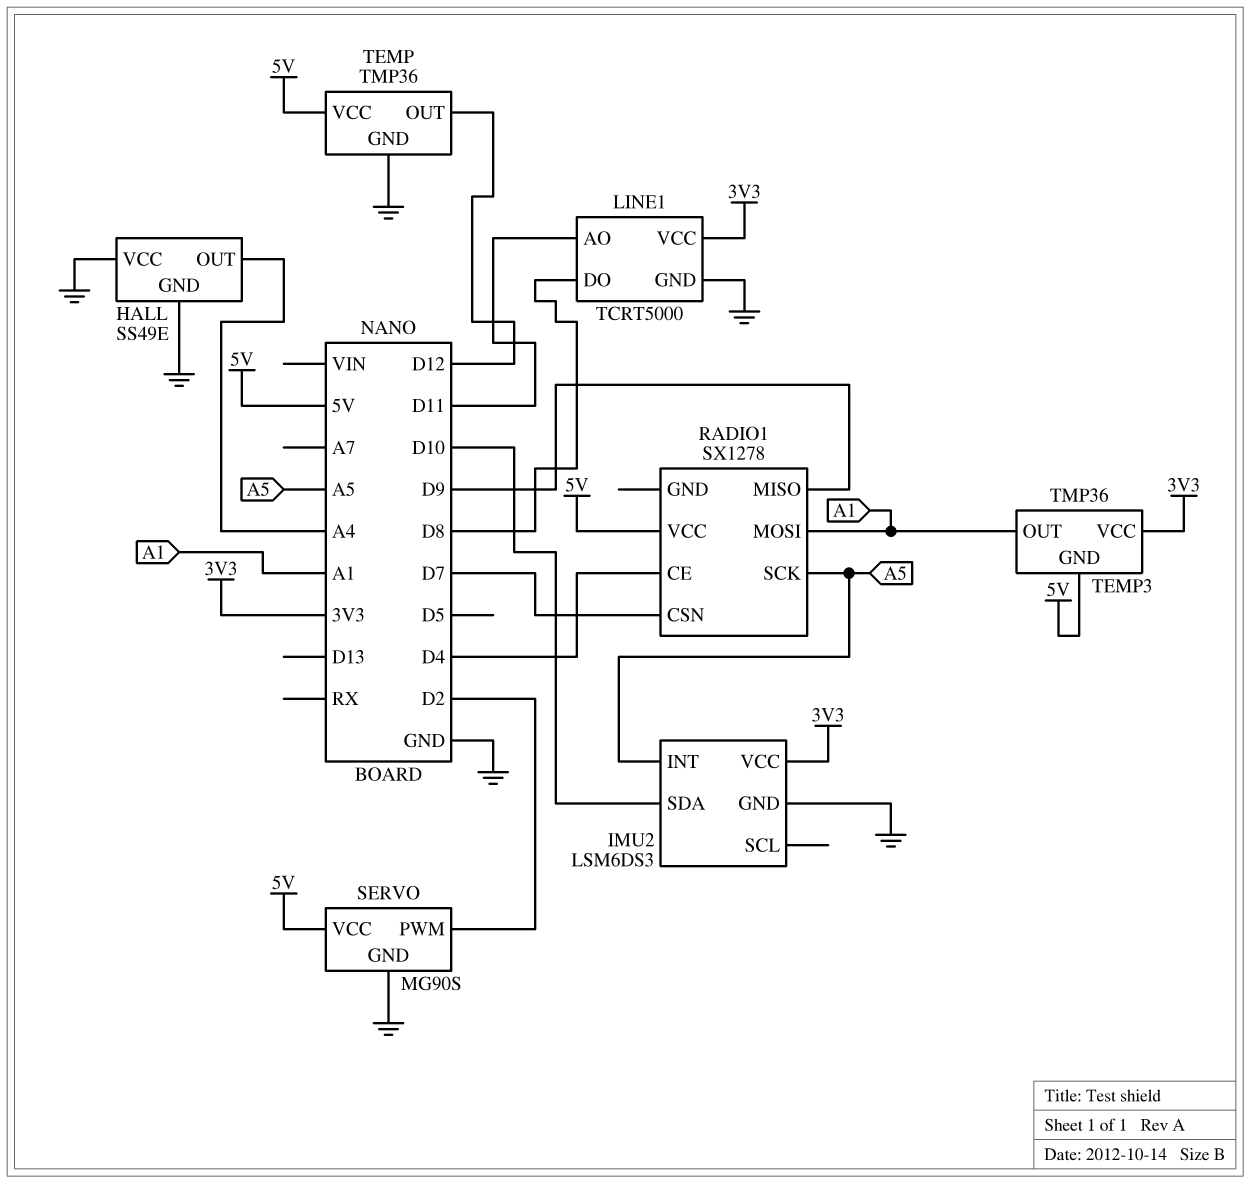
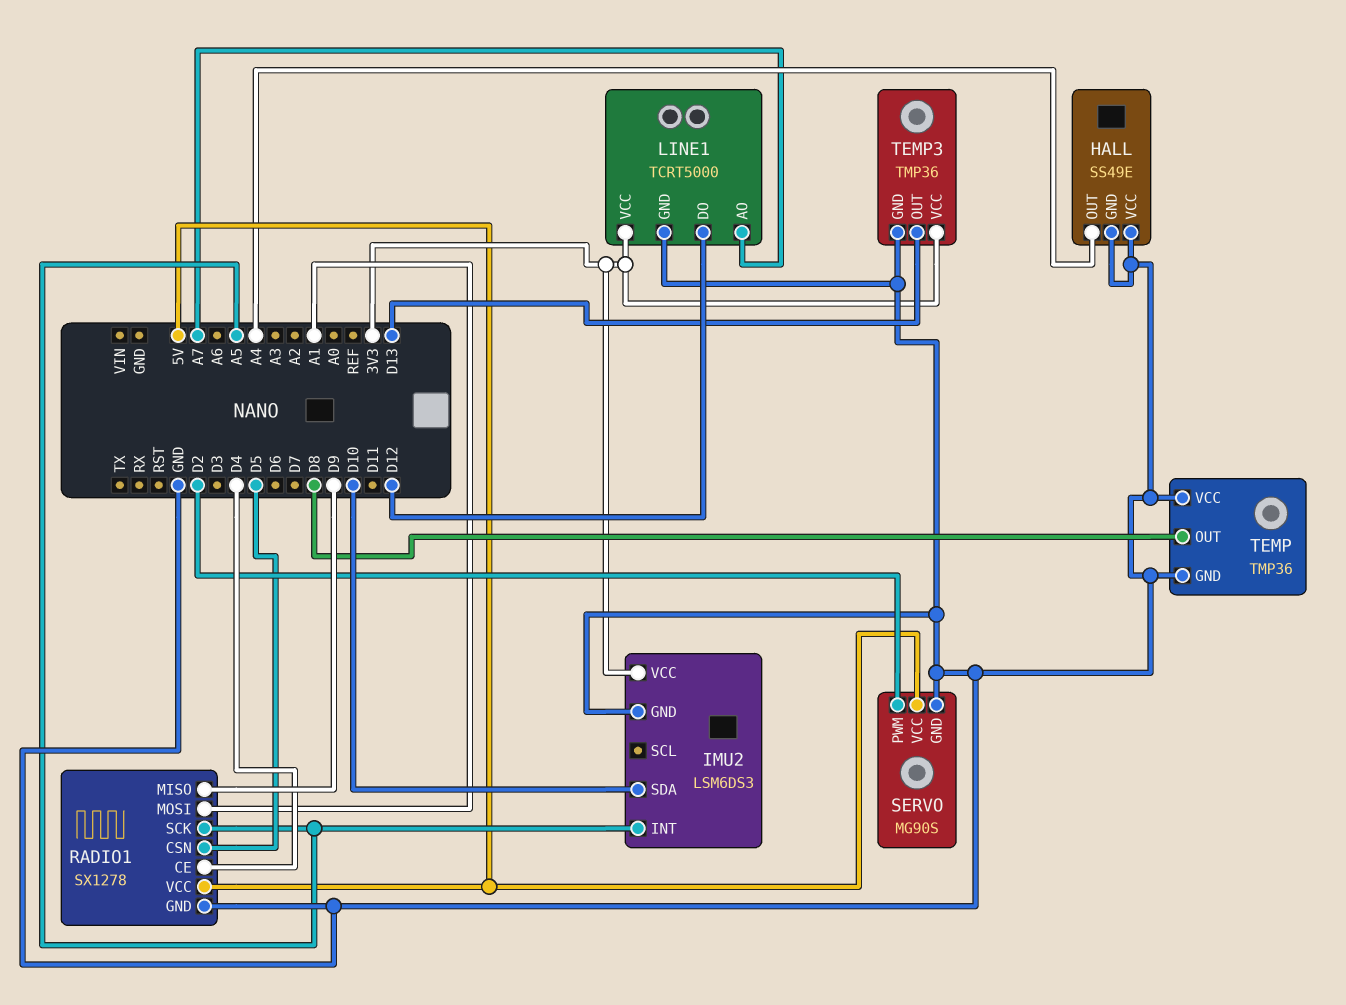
LINE1 pin AO: D11 -> A7
LINE1 pin DO: D8 -> D12
RADIO1 pin CSN: D7 -> D5
RADIO1 pin GND: none -> GND
TEMP pin OUT: D12 -> D8
TEMP pin VCC: 5V -> GND
TEMP3 pin GND: 5V -> GND
TEMP3 pin OUT: A1 -> D13

